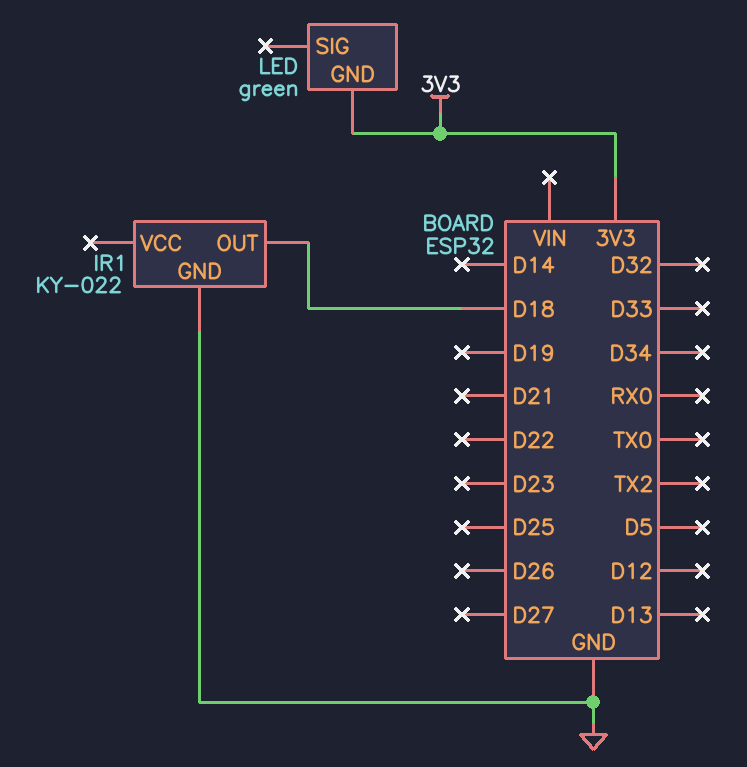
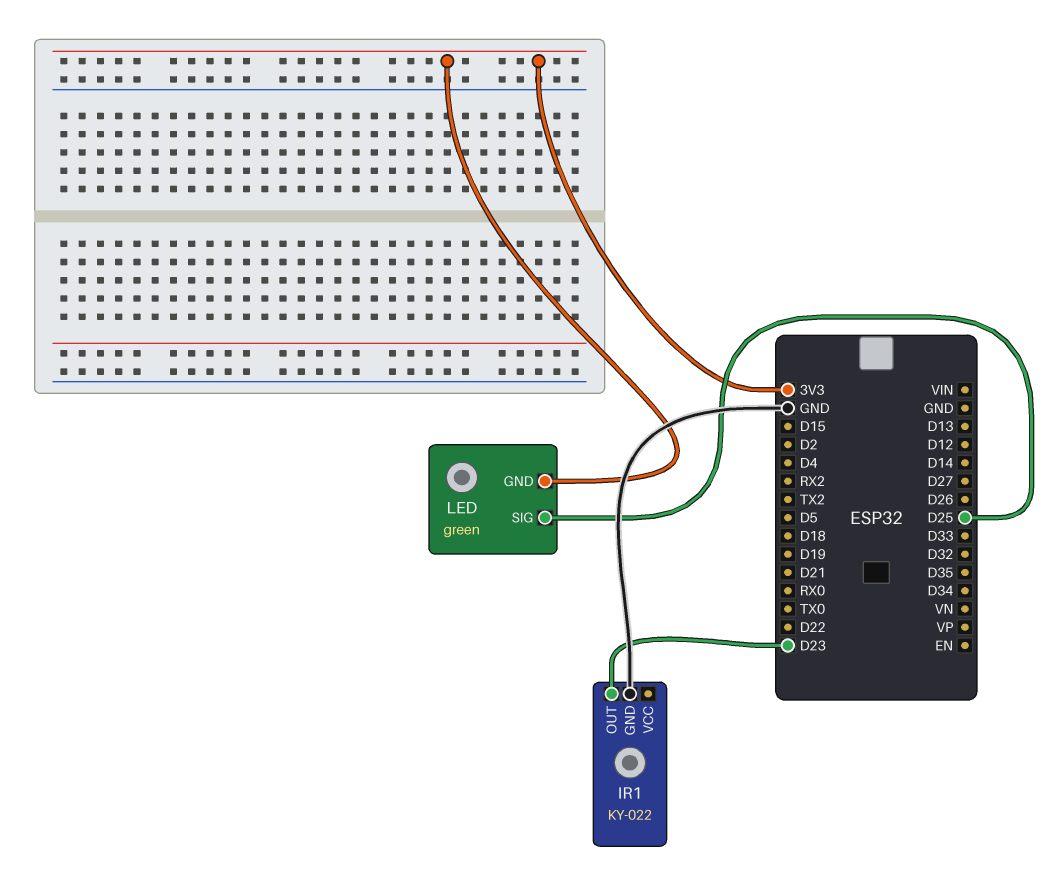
IR1 pin OUT: D18 -> D23
LED pin SIG: none -> D25

